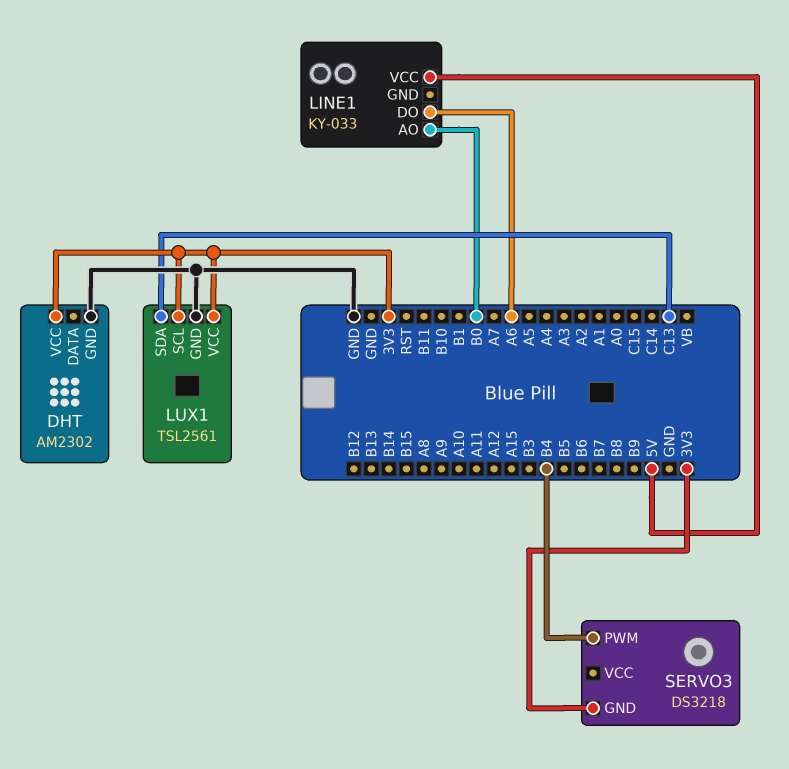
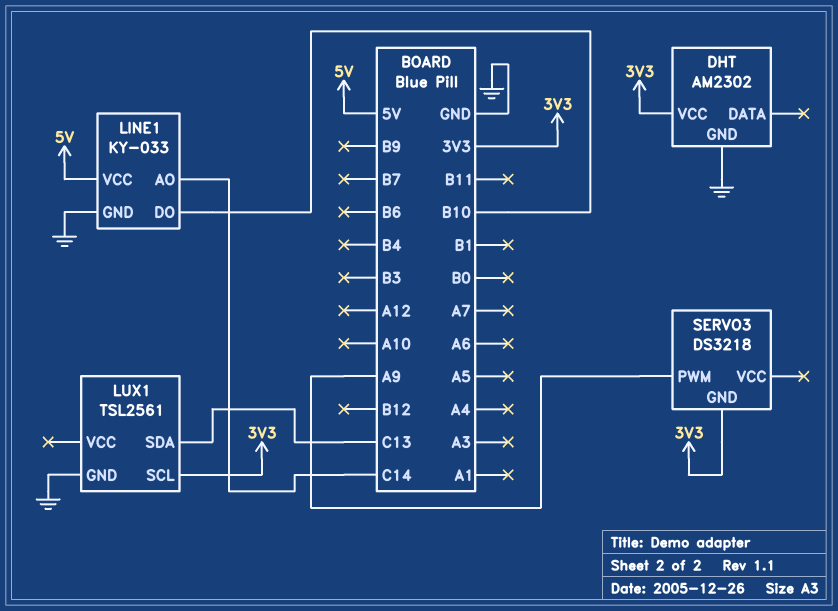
LINE1 pin AO: B0 -> C14
LINE1 pin DO: A6 -> B10
LINE1 pin GND: none -> GND
LUX1 pin VCC: 3V3 -> none
SERVO3 pin PWM: B4 -> A9

